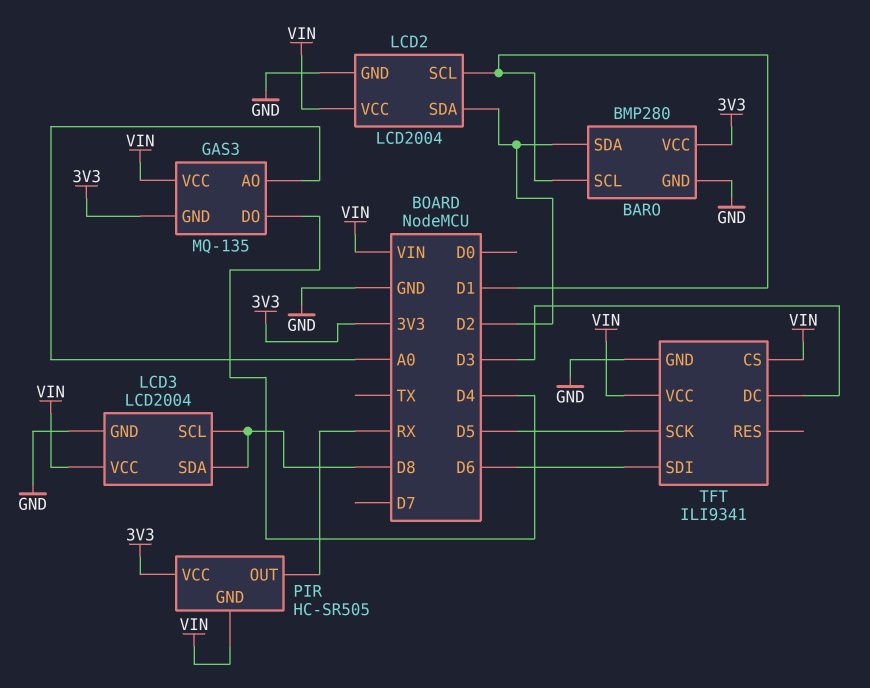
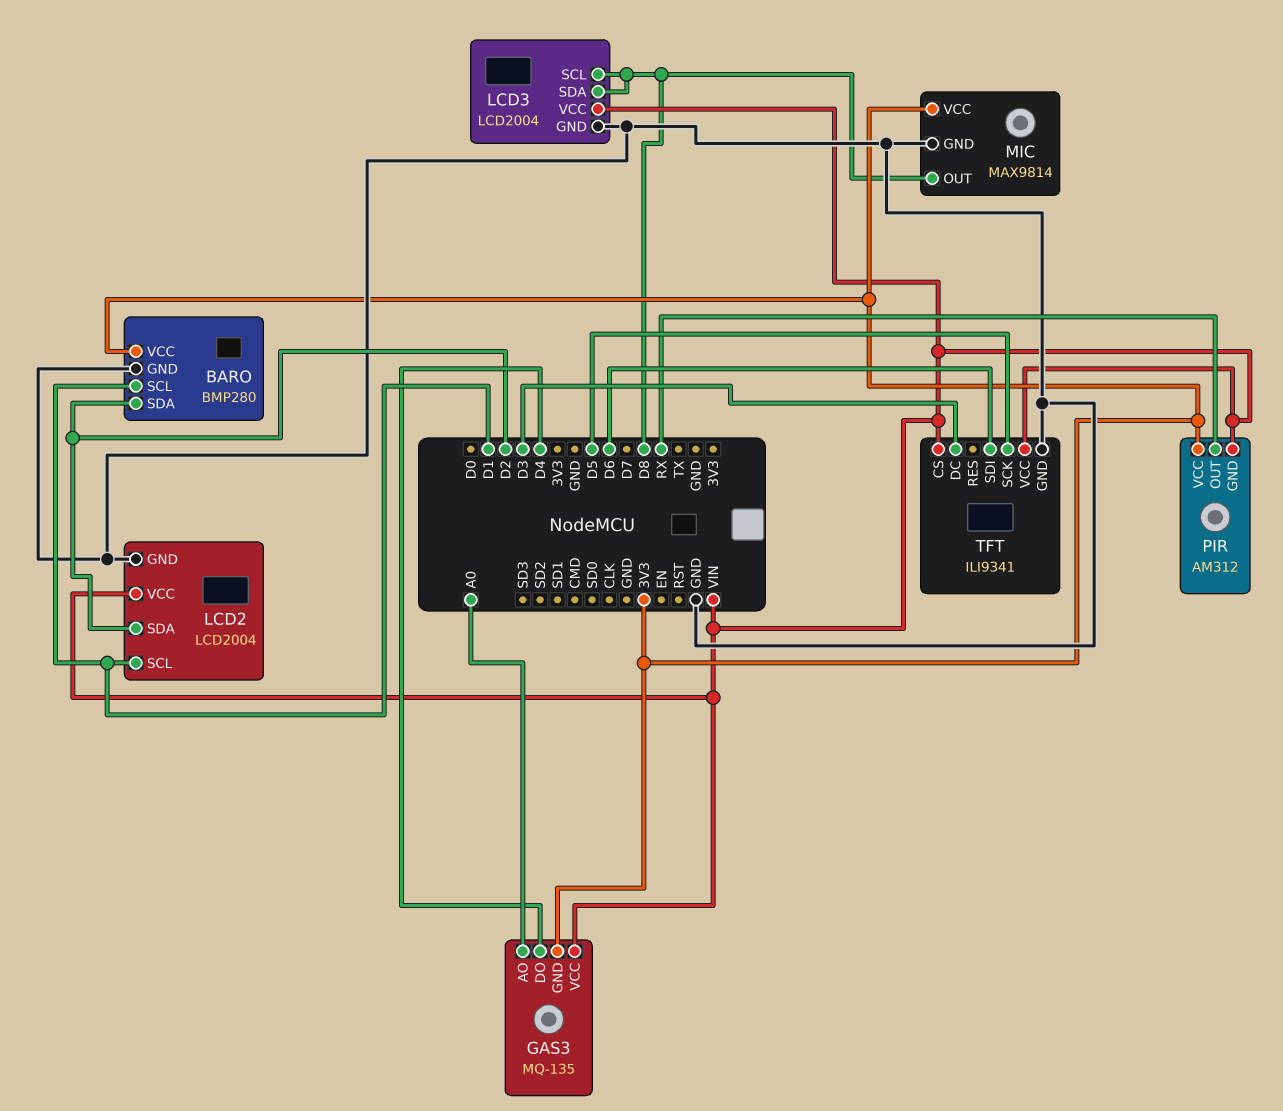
MIC: none -> MAX9814
MIC pin GND: none -> GND
MIC pin OUT: none -> D8
MIC pin VCC: none -> 3V3
PIR: HC-SR505 -> AM312

